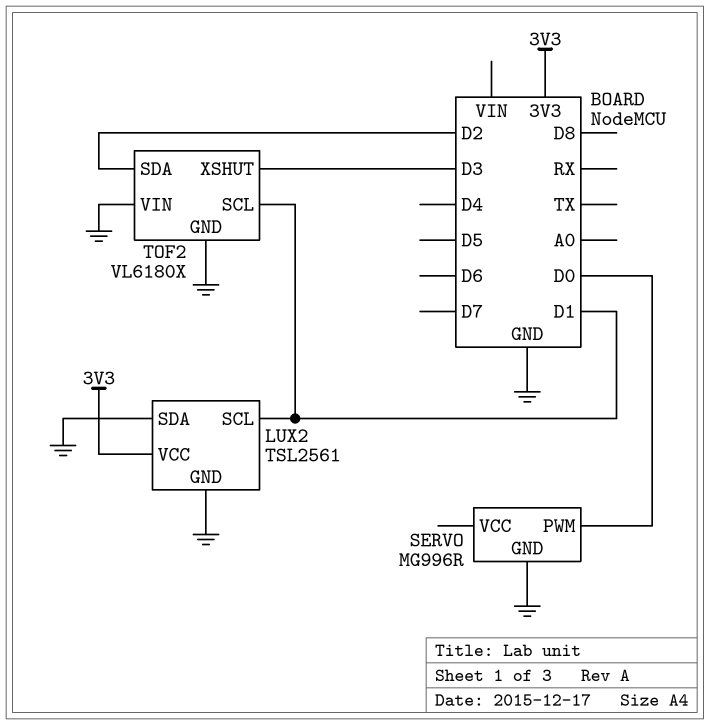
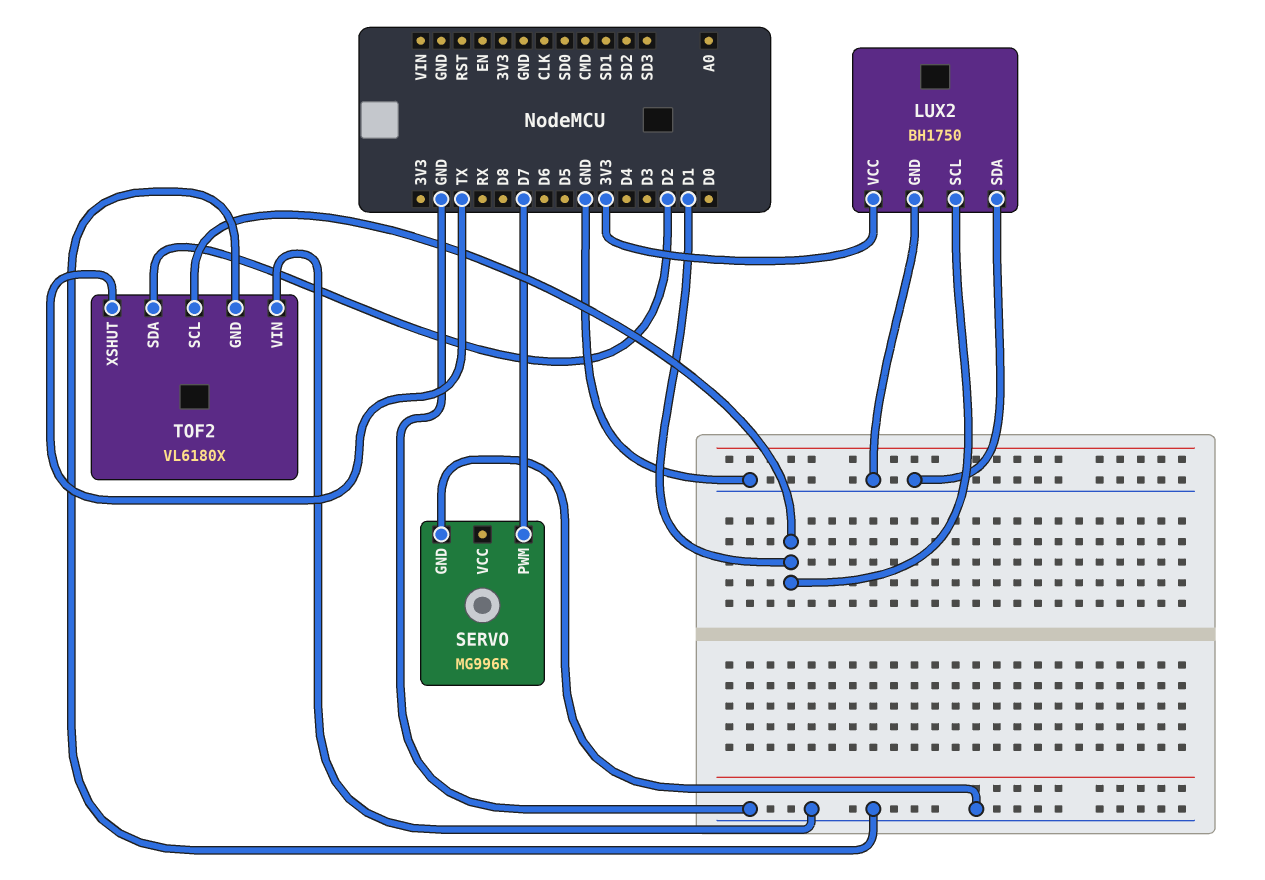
LUX2: TSL2561 -> BH1750
SERVO pin PWM: D0 -> D7
TOF2 pin XSHUT: D3 -> TX

